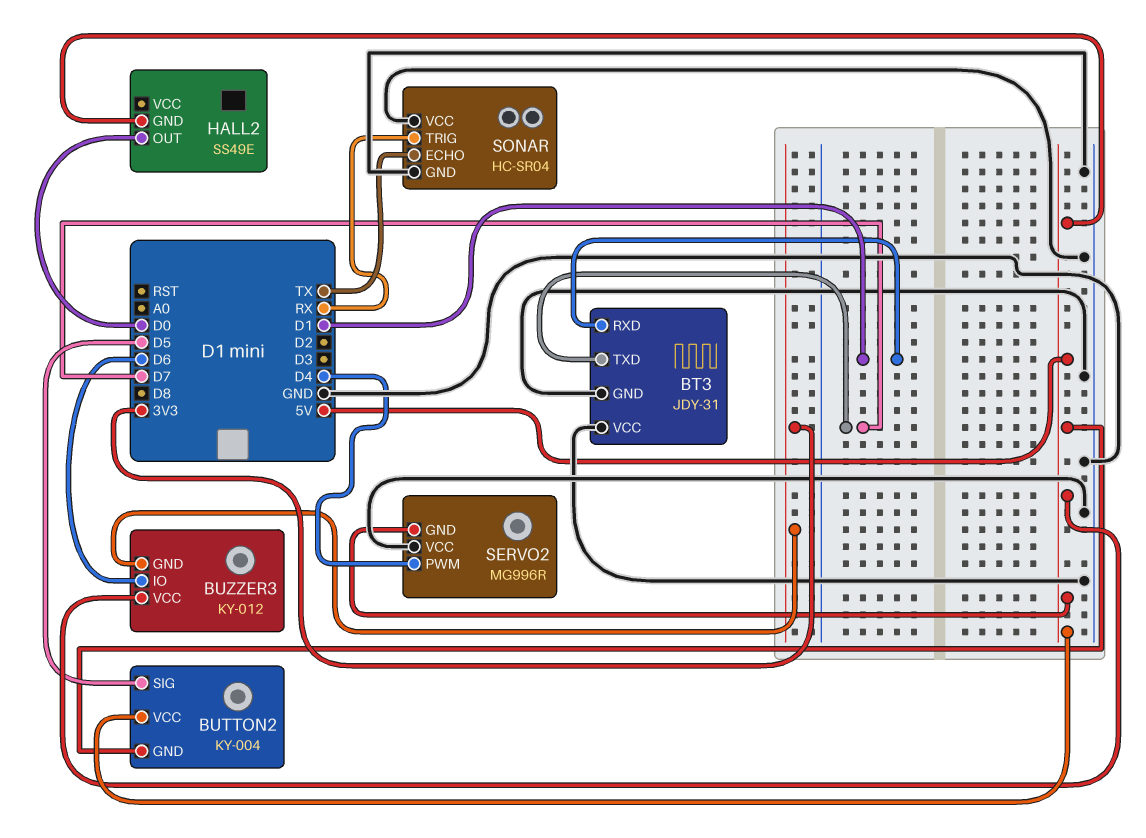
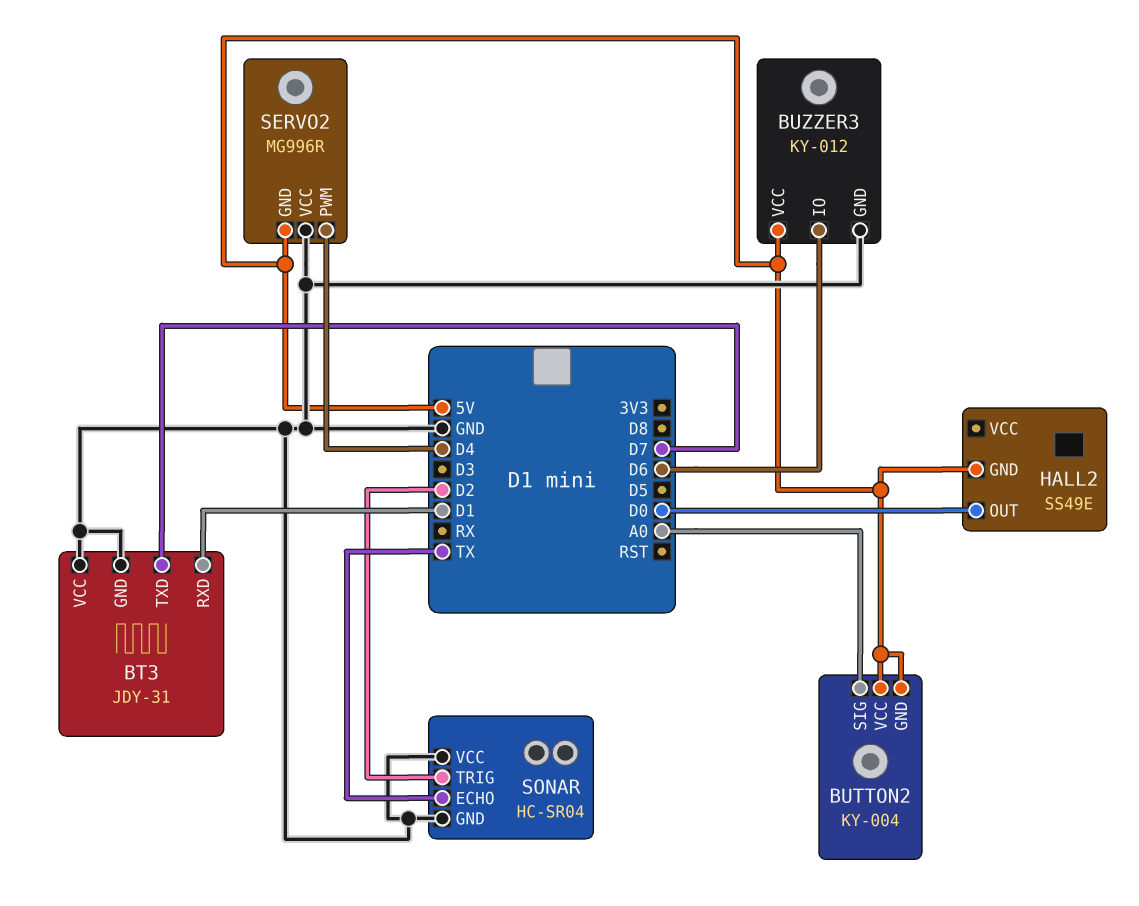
BUTTON2 pin SIG: D5 -> A0
BUZZER3 pin GND: 3V3 -> GND
SONAR pin TRIG: RX -> D2

